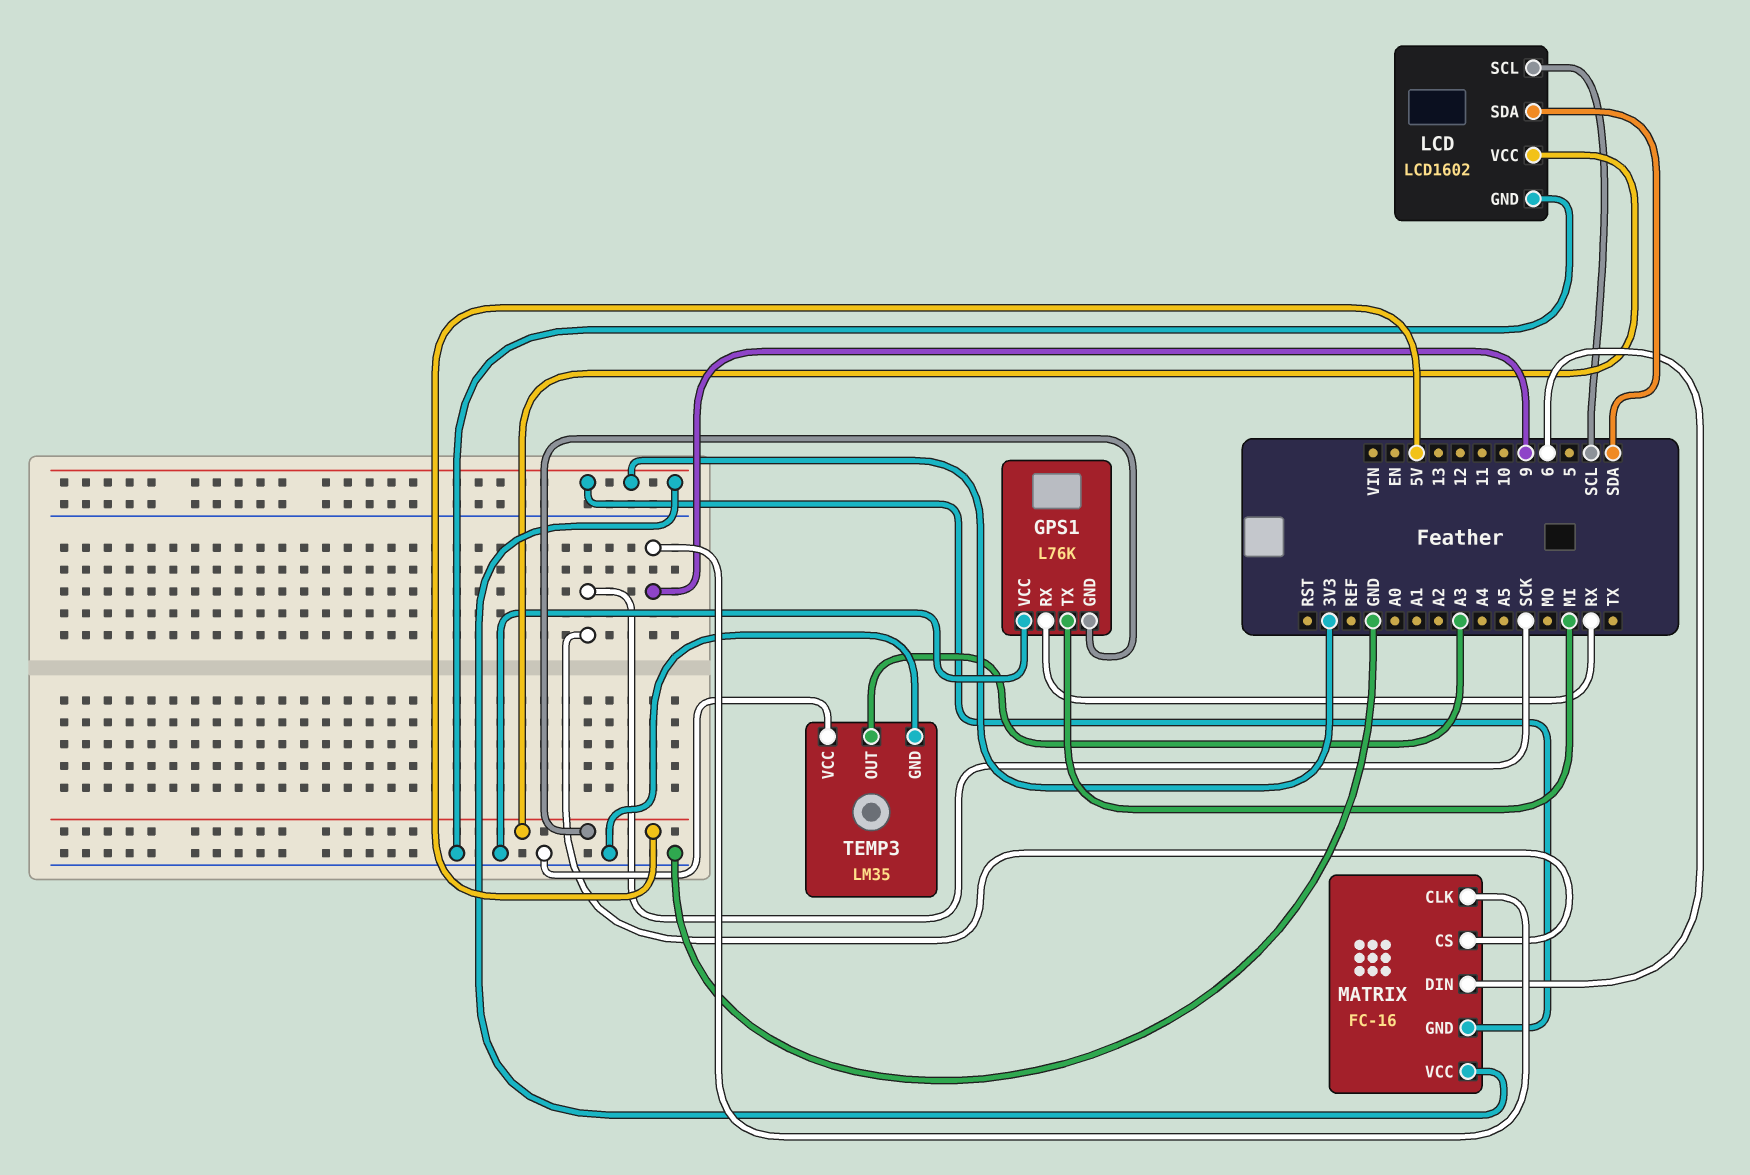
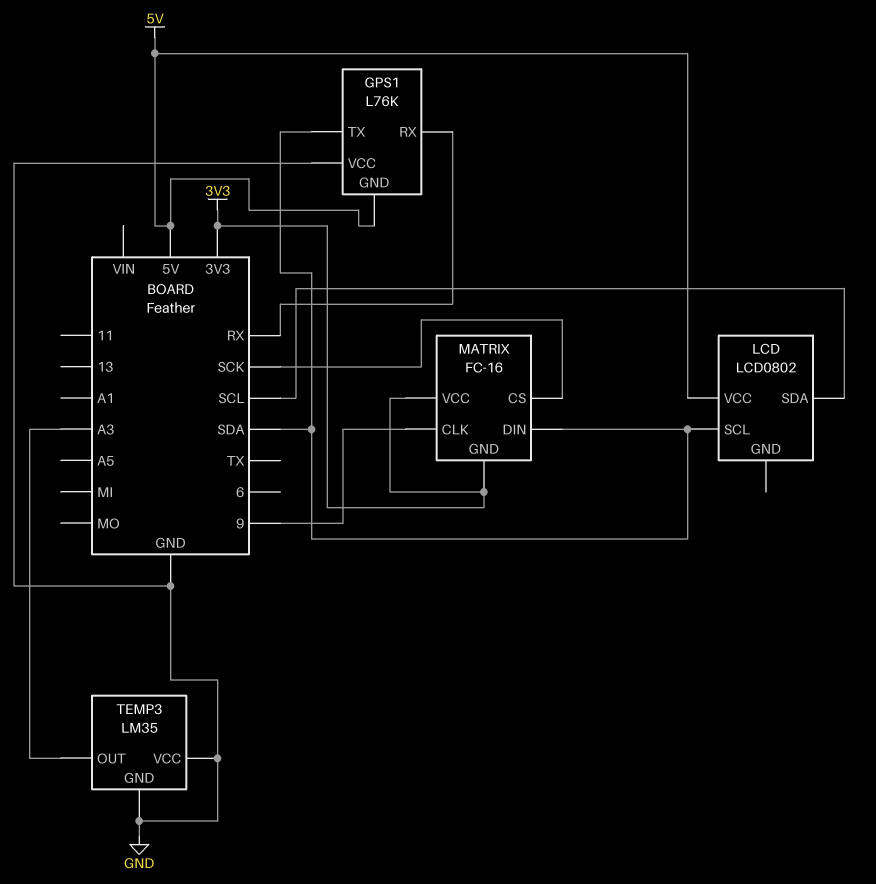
GPS1 pin TX: MI -> SDA
LCD: LCD1602 -> LCD0802
LCD pin GND: GND -> none
LCD pin SCL: SCL -> SDA
LCD pin SDA: SDA -> SCL
MATRIX pin DIN: 6 -> SDA

